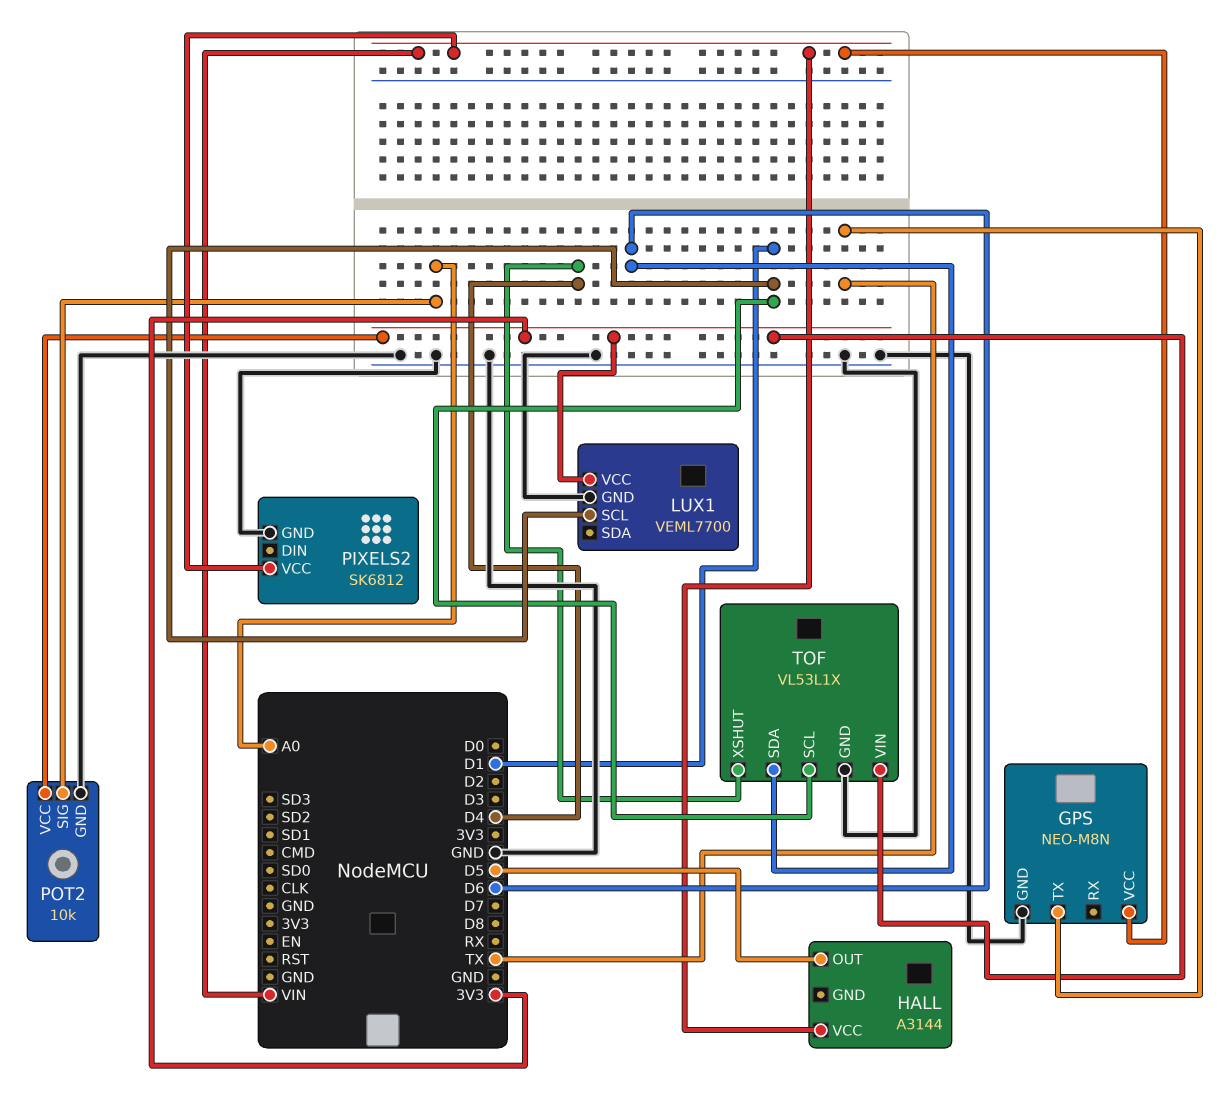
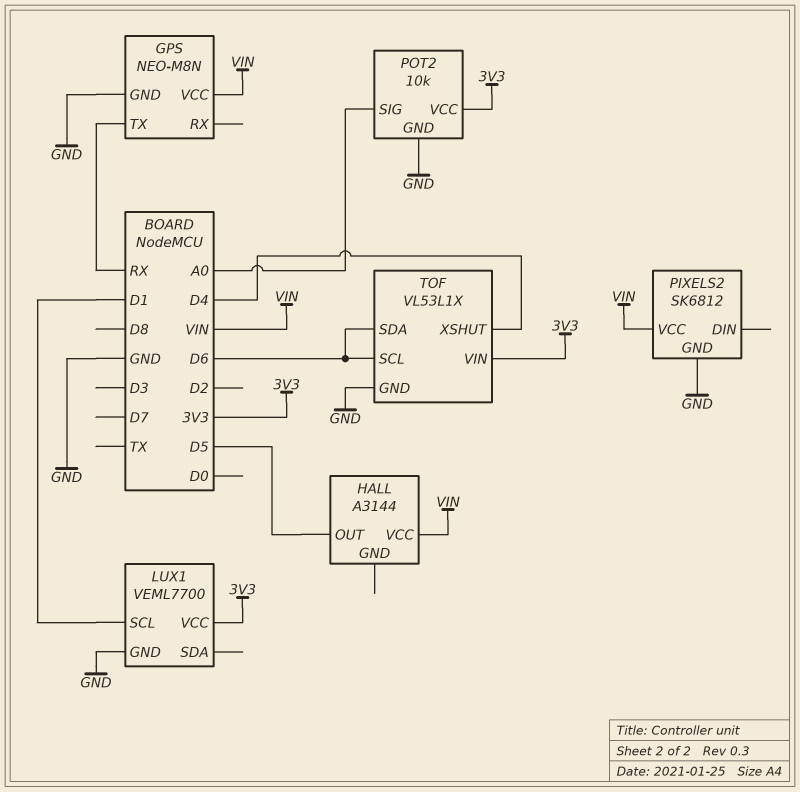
GPS pin TX: TX -> RX
TOF pin SCL: D1 -> D6

